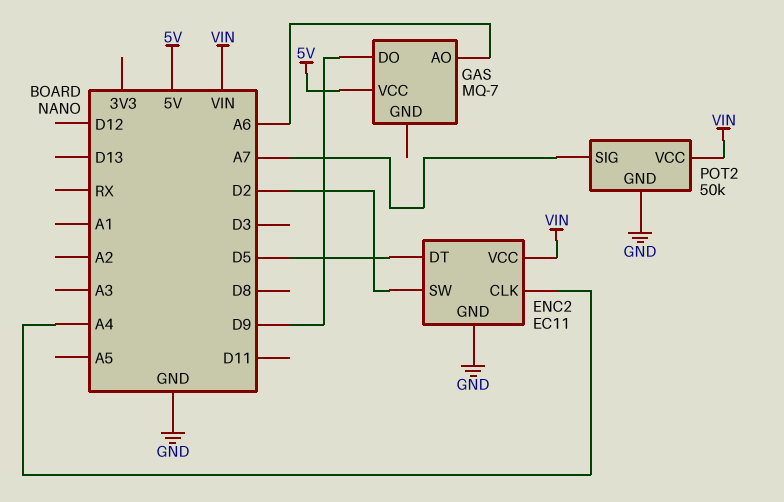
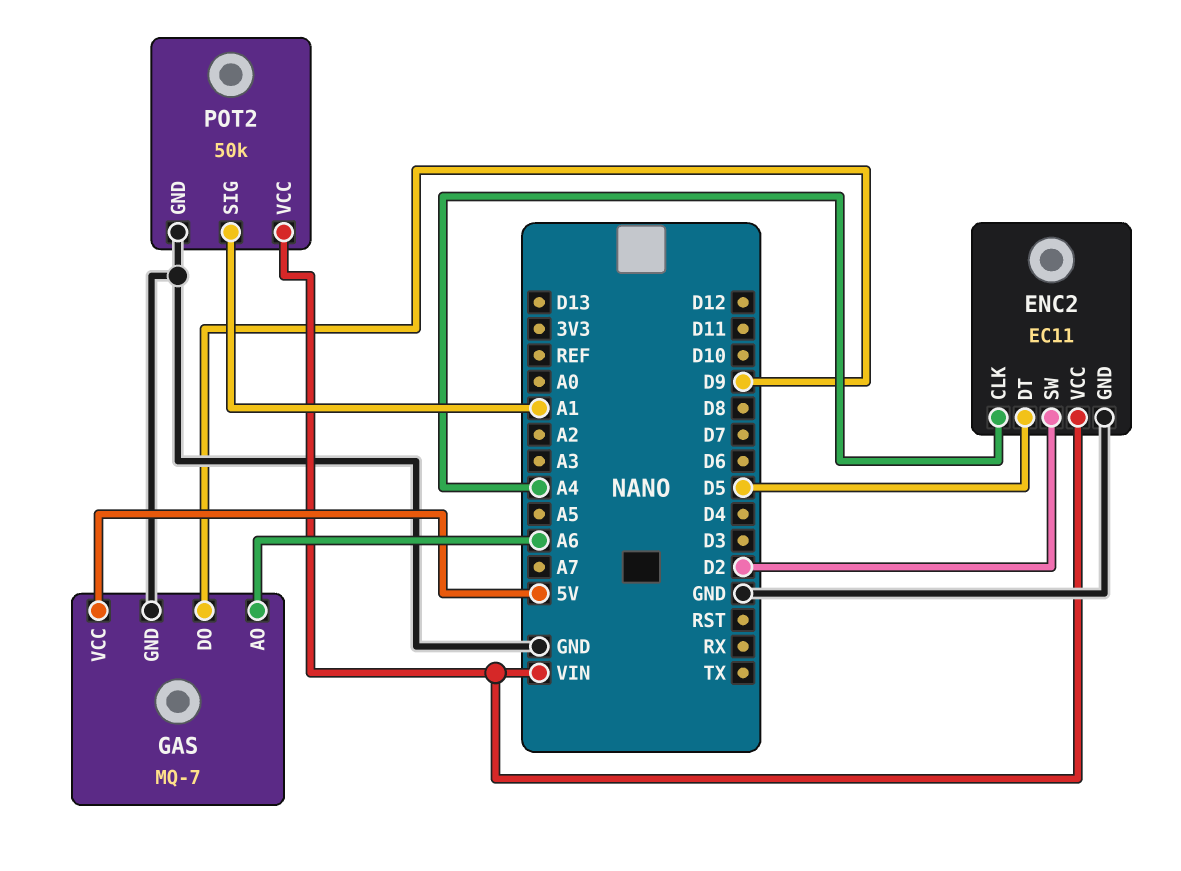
GAS pin GND: none -> GND
POT2 pin SIG: A7 -> A1

